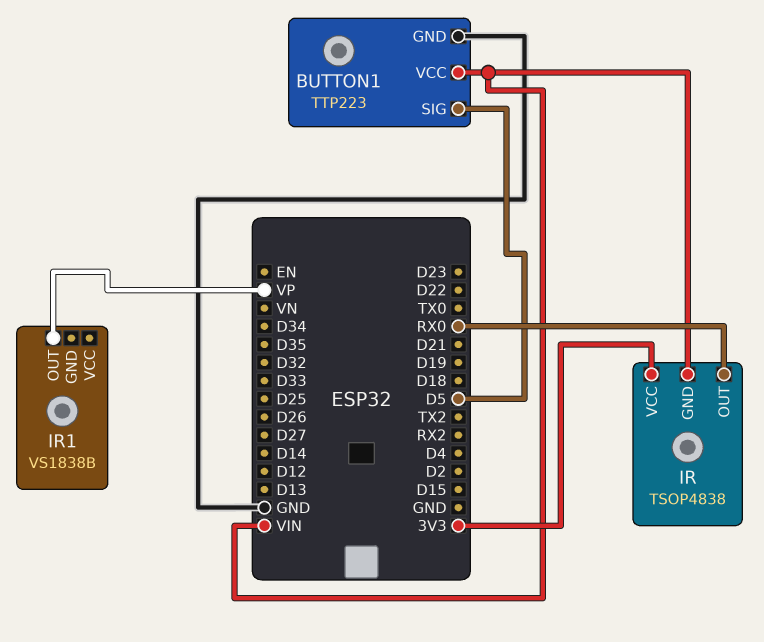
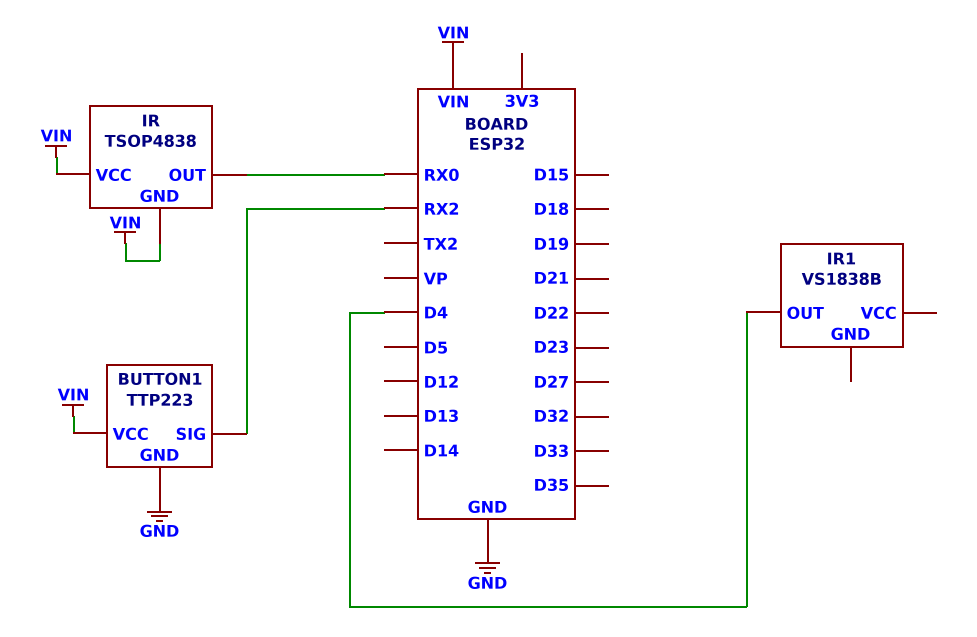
BUTTON1 pin SIG: D5 -> RX2
IR pin VCC: 3V3 -> VIN
IR1 pin OUT: VP -> D4

